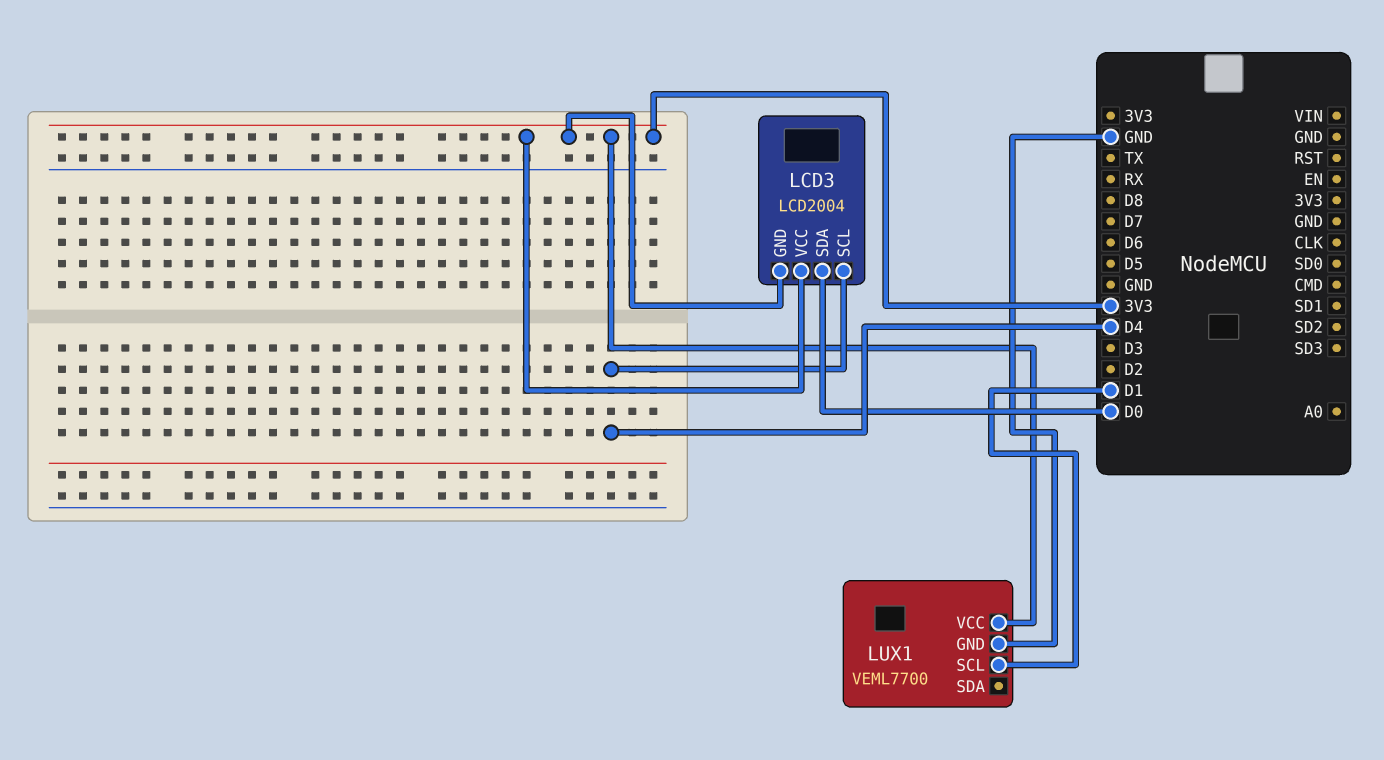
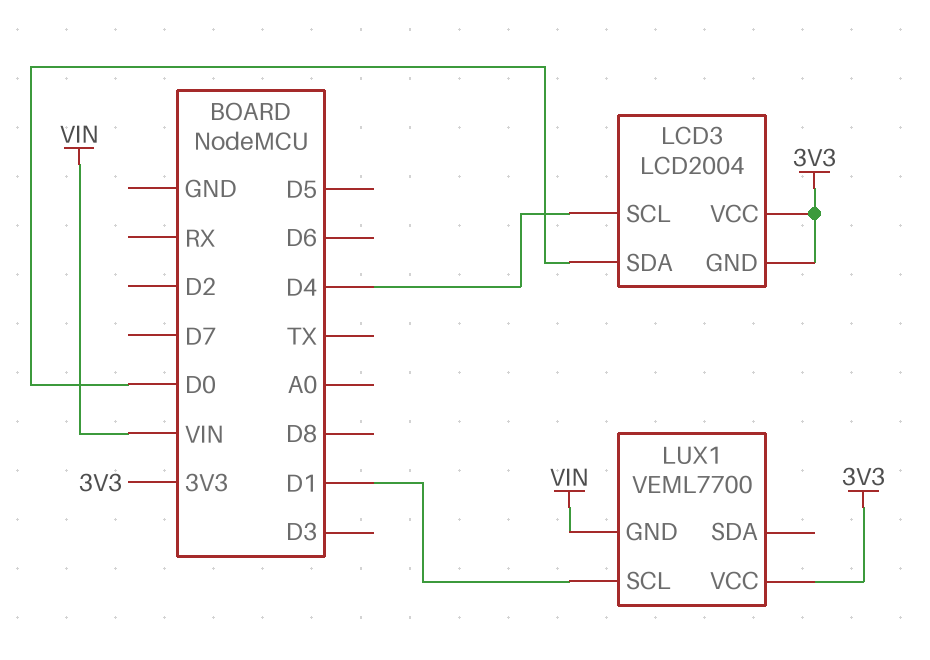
LUX1 pin GND: GND -> VIN

